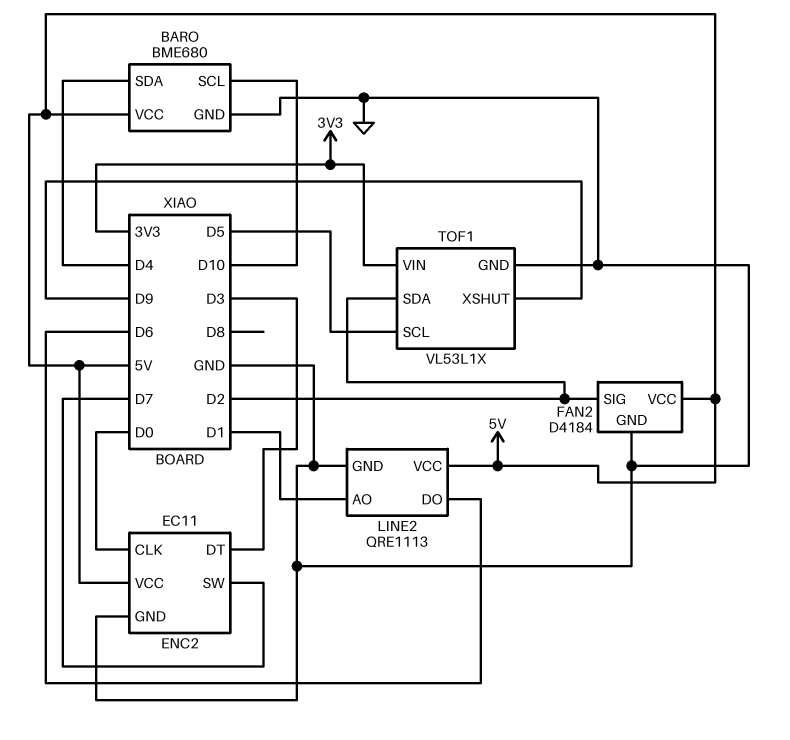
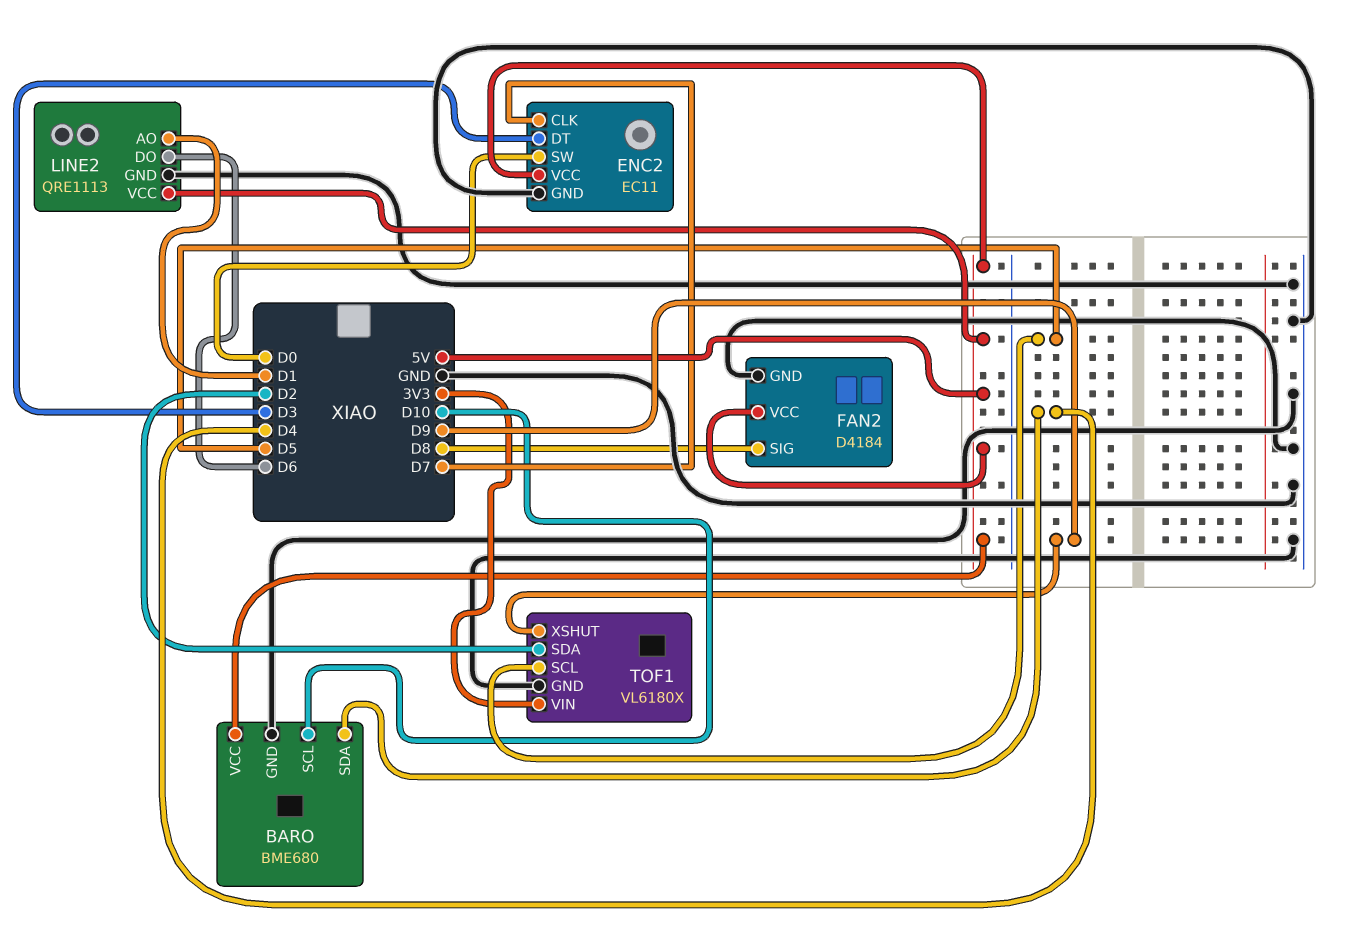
ENC2 pin CLK: D0 -> D7
ENC2 pin SW: D7 -> D0
FAN2 pin SIG: D2 -> D8
TOF1: VL53L1X -> VL6180X

